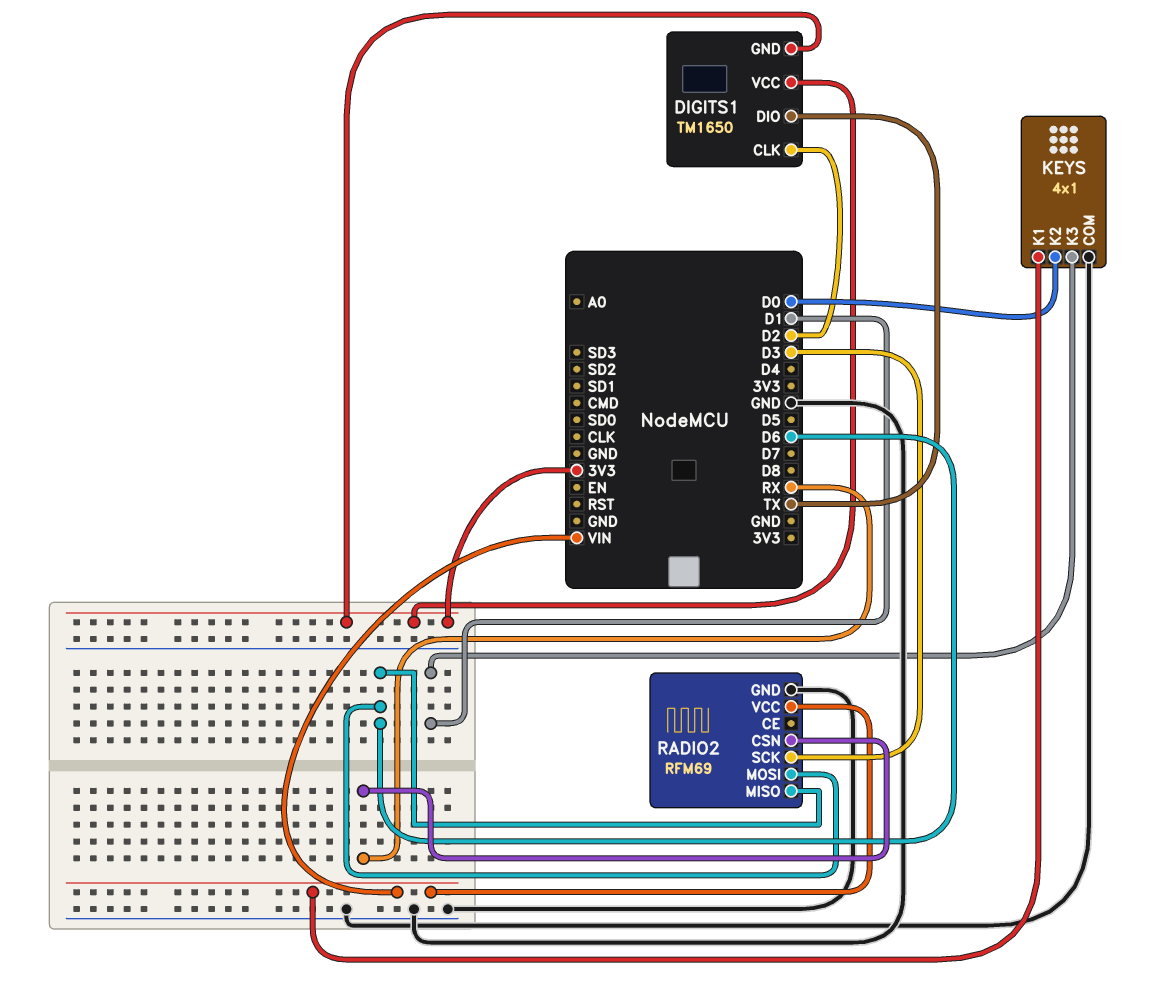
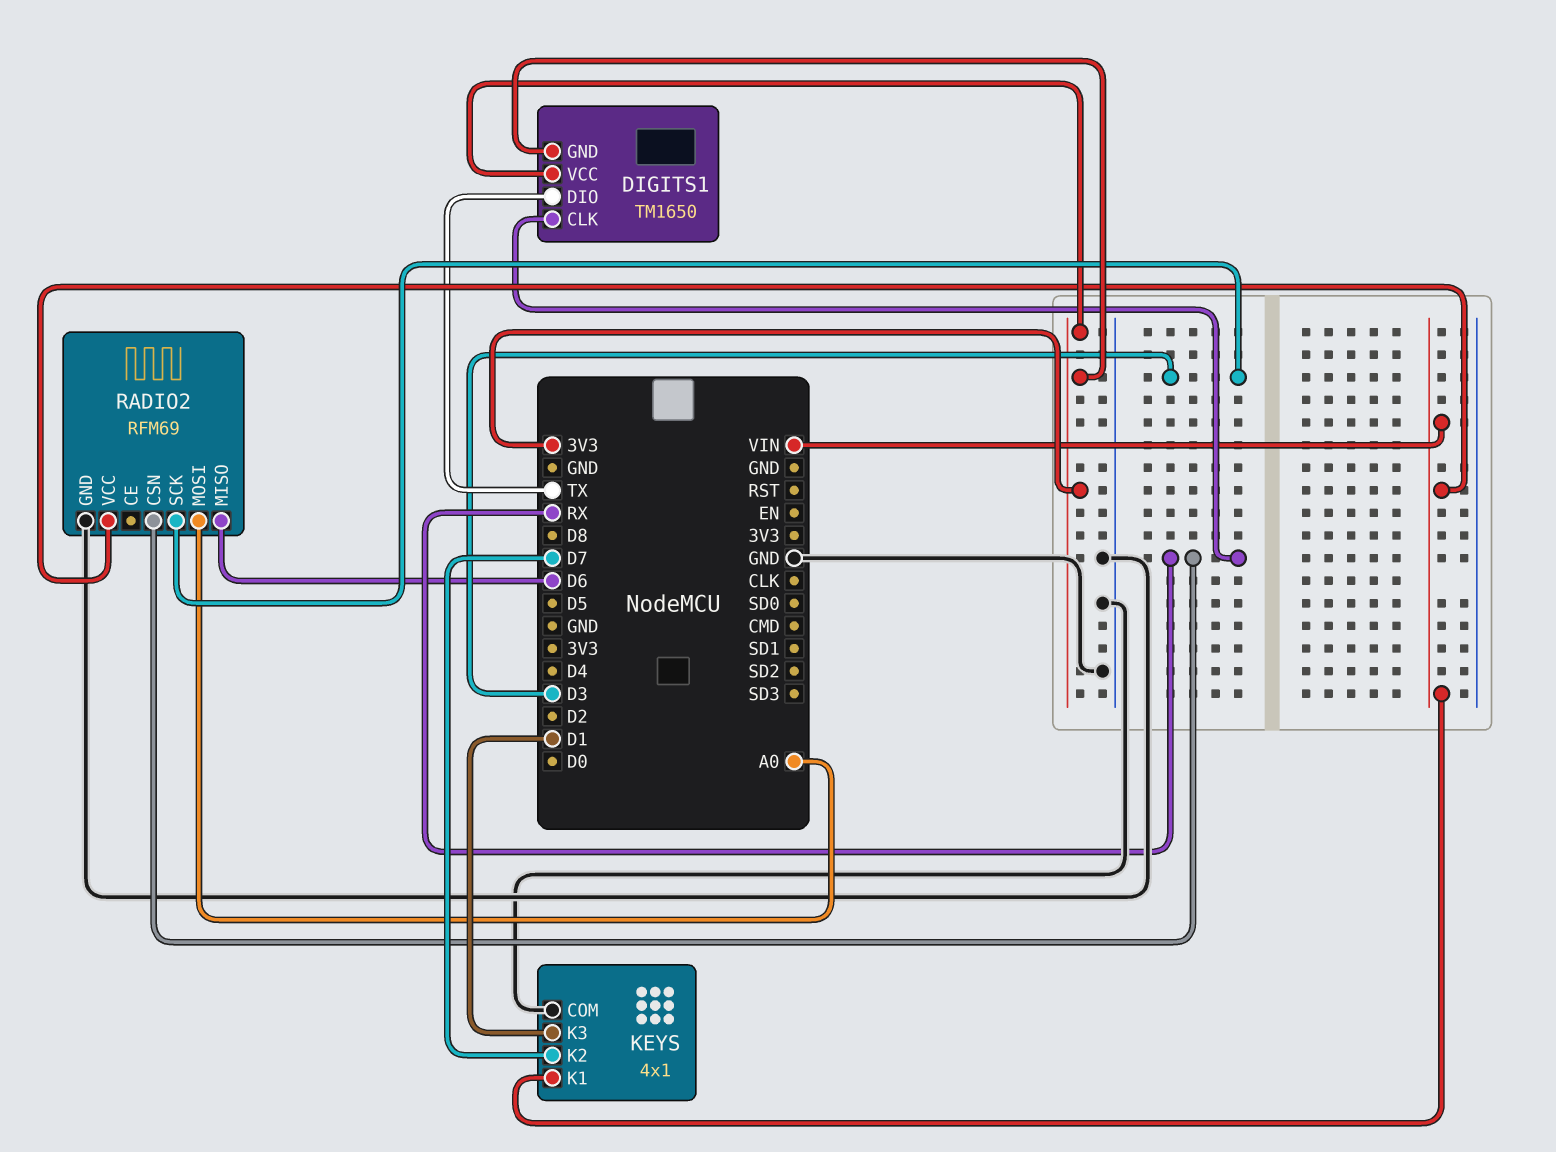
DIGITS1 pin CLK: D2 -> RX
KEYS pin K2: D0 -> D7
RADIO2 pin MOSI: D6 -> A0

